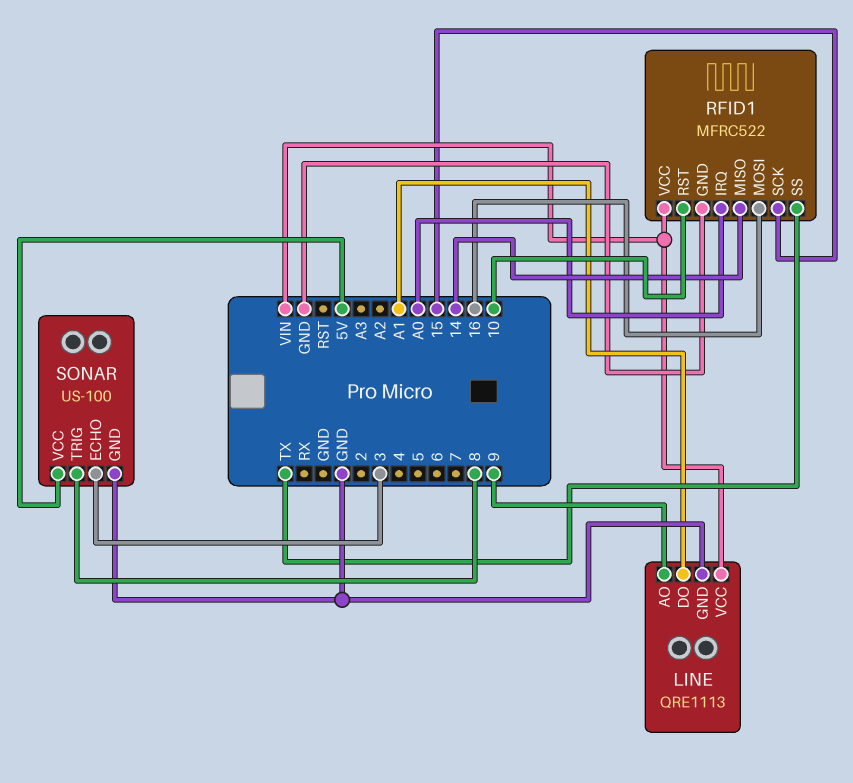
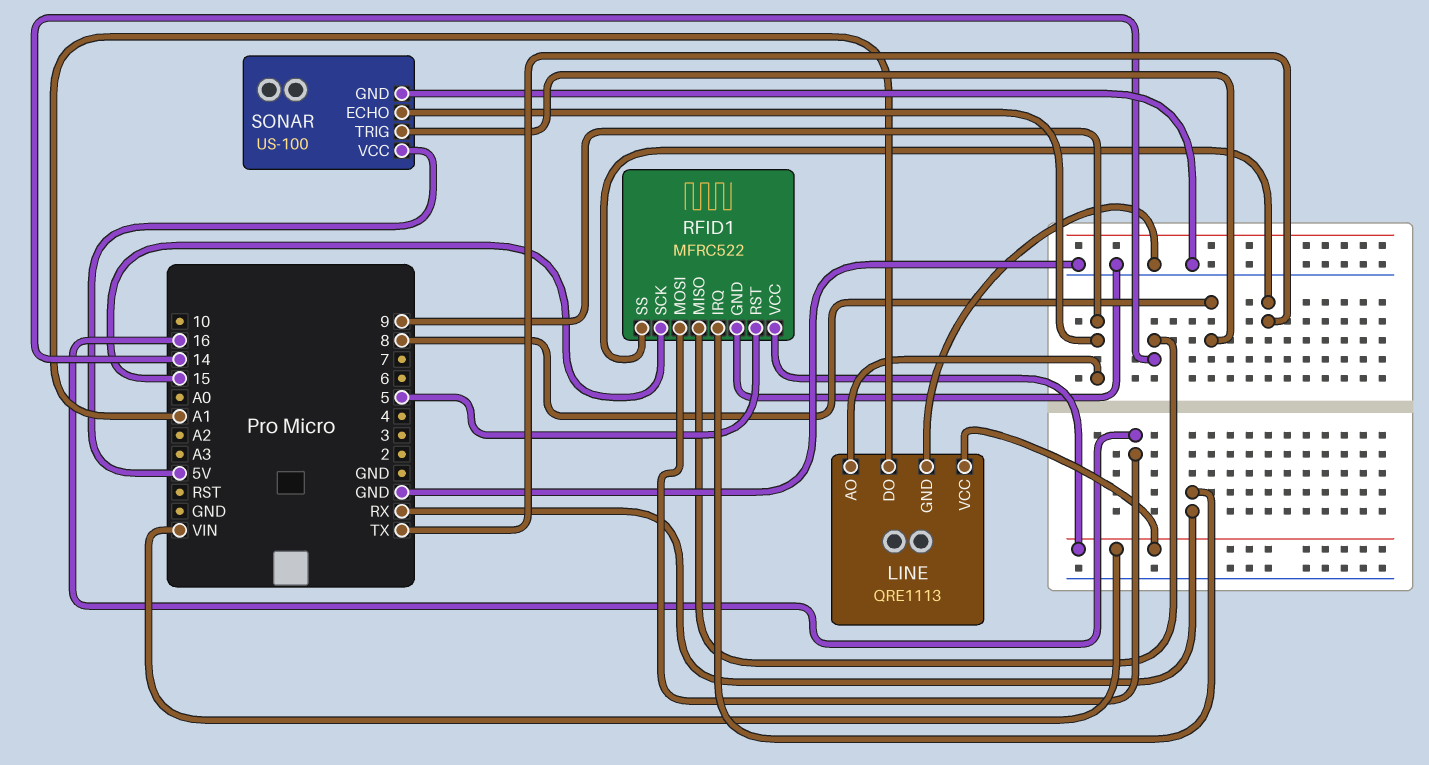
RFID1 pin IRQ: A0 -> RX
RFID1 pin RST: 10 -> 5
SONAR pin ECHO: 3 -> 9

